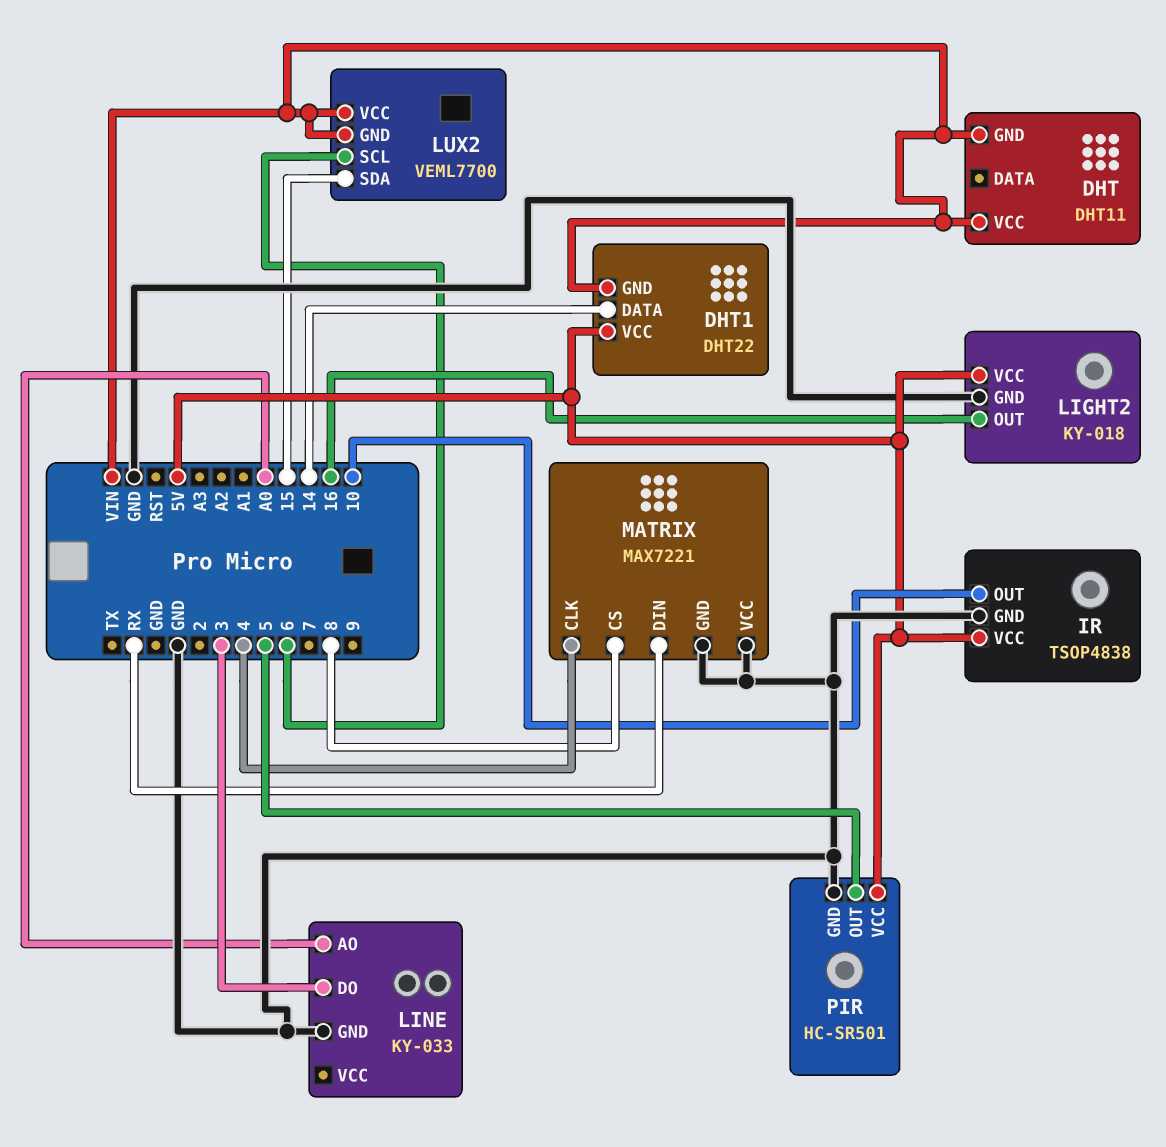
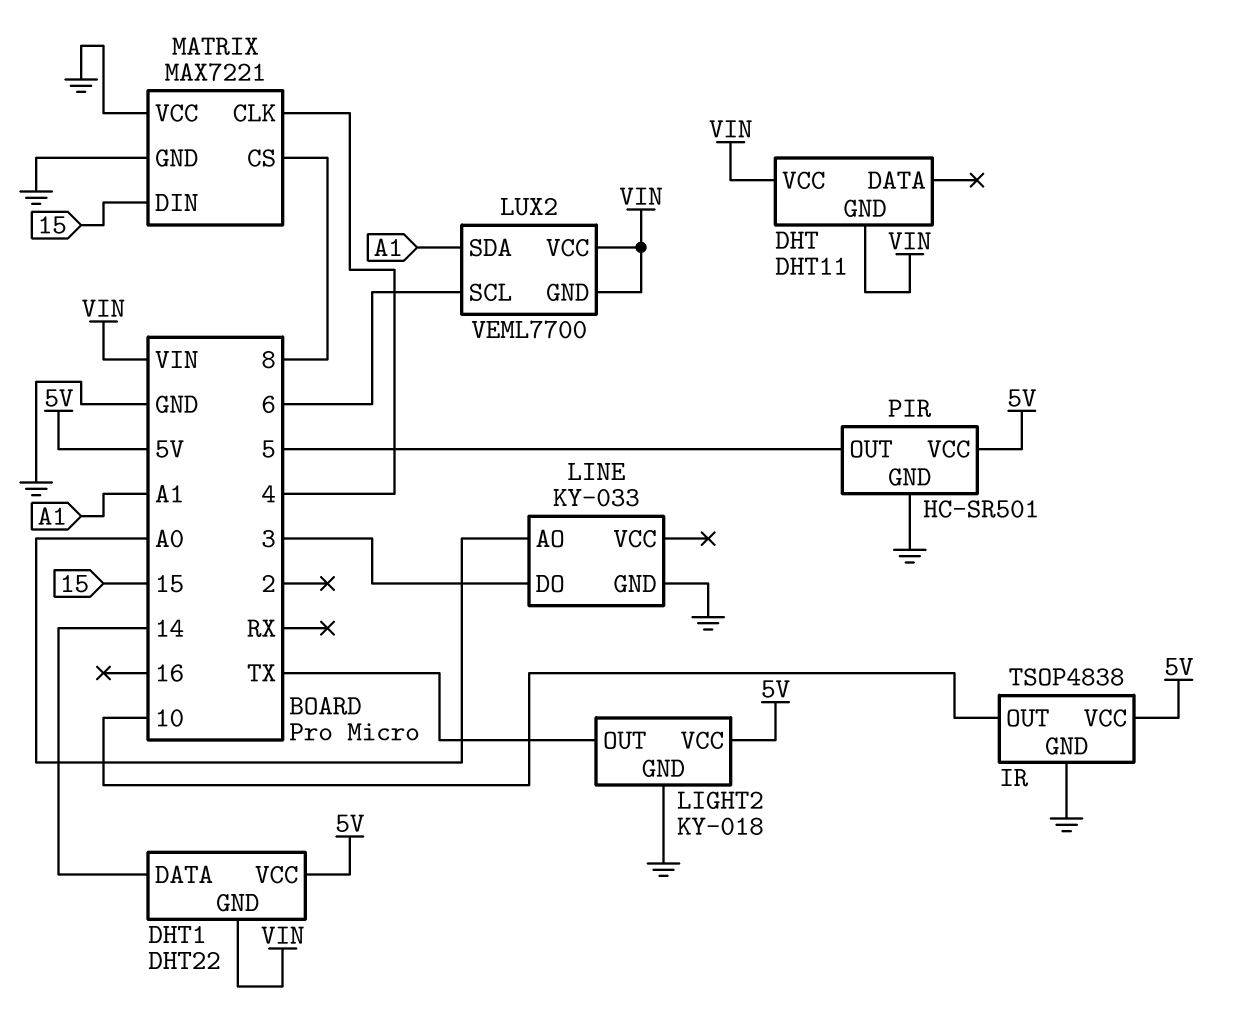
LIGHT2 pin OUT: 16 -> TX
LUX2 pin SDA: 15 -> A1
MATRIX pin DIN: RX -> 15

